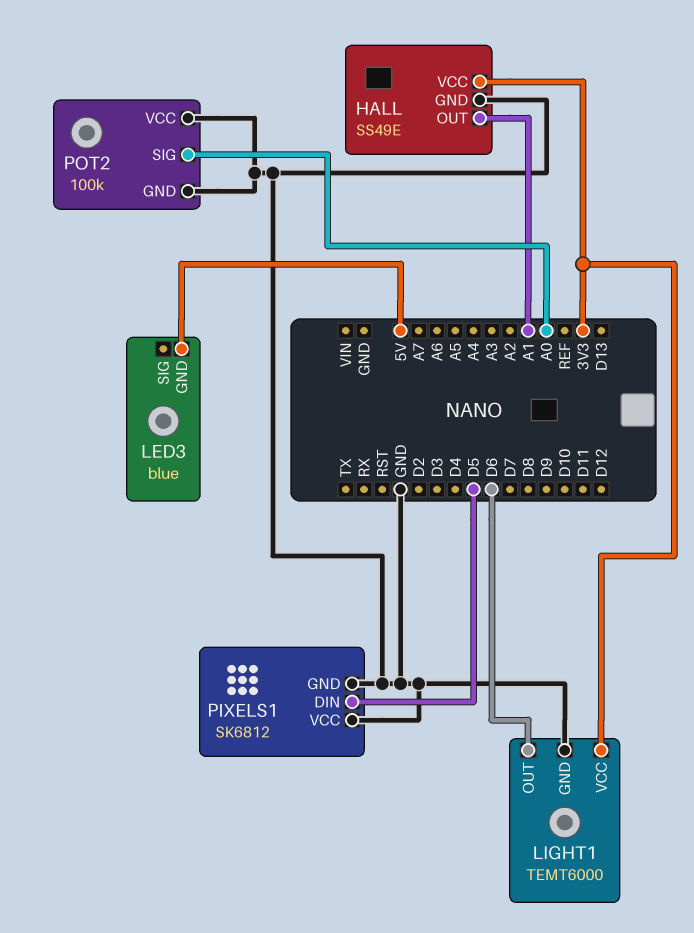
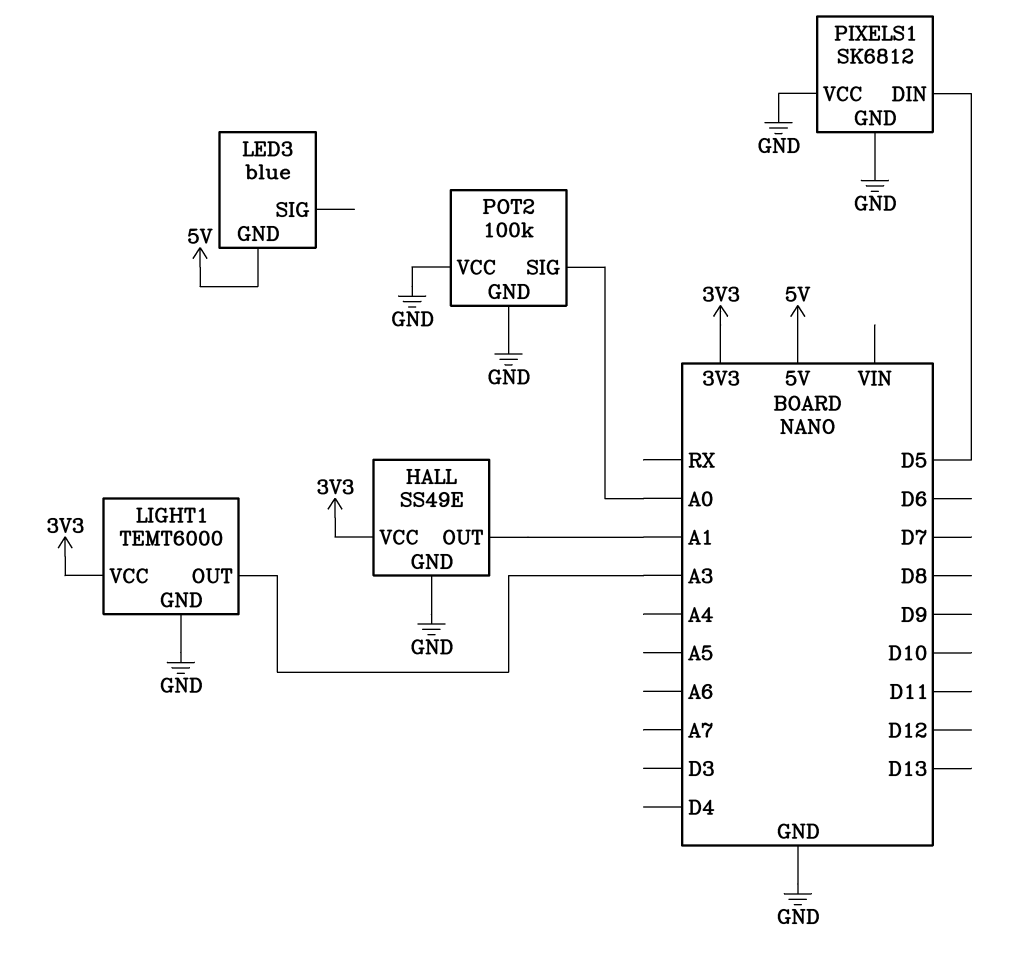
LIGHT1 pin OUT: D6 -> A3

